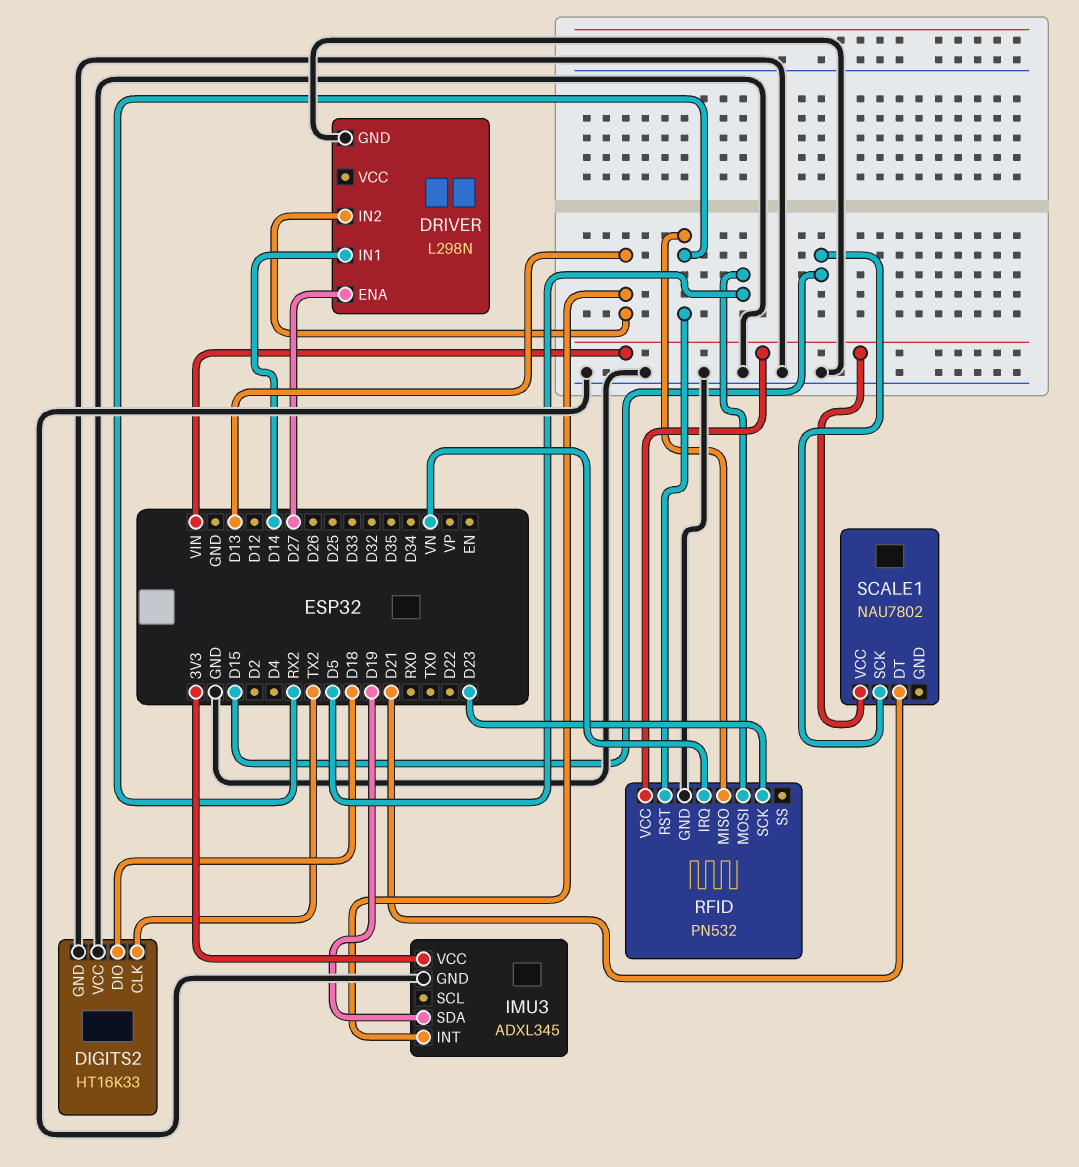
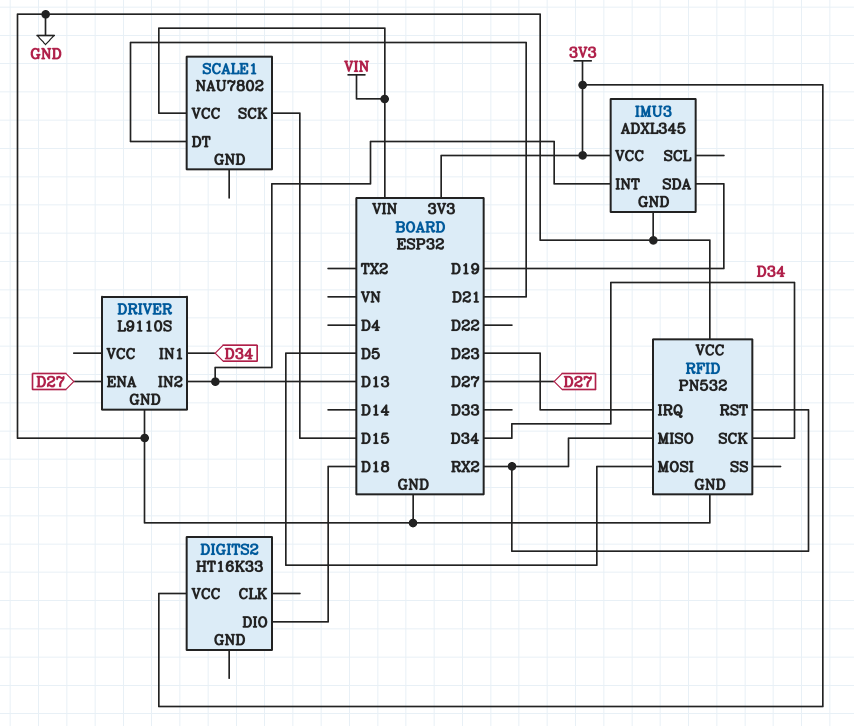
DIGITS2 pin CLK: TX2 -> none
DIGITS2 pin GND: GND -> none
DIGITS2 pin VCC: GND -> 3V3
DRIVER: L298N -> L9110S
DRIVER pin IN1: D14 -> D34
RFID pin IRQ: VN -> D23
RFID pin SCK: D23 -> D34
RFID pin VCC: VIN -> GND

